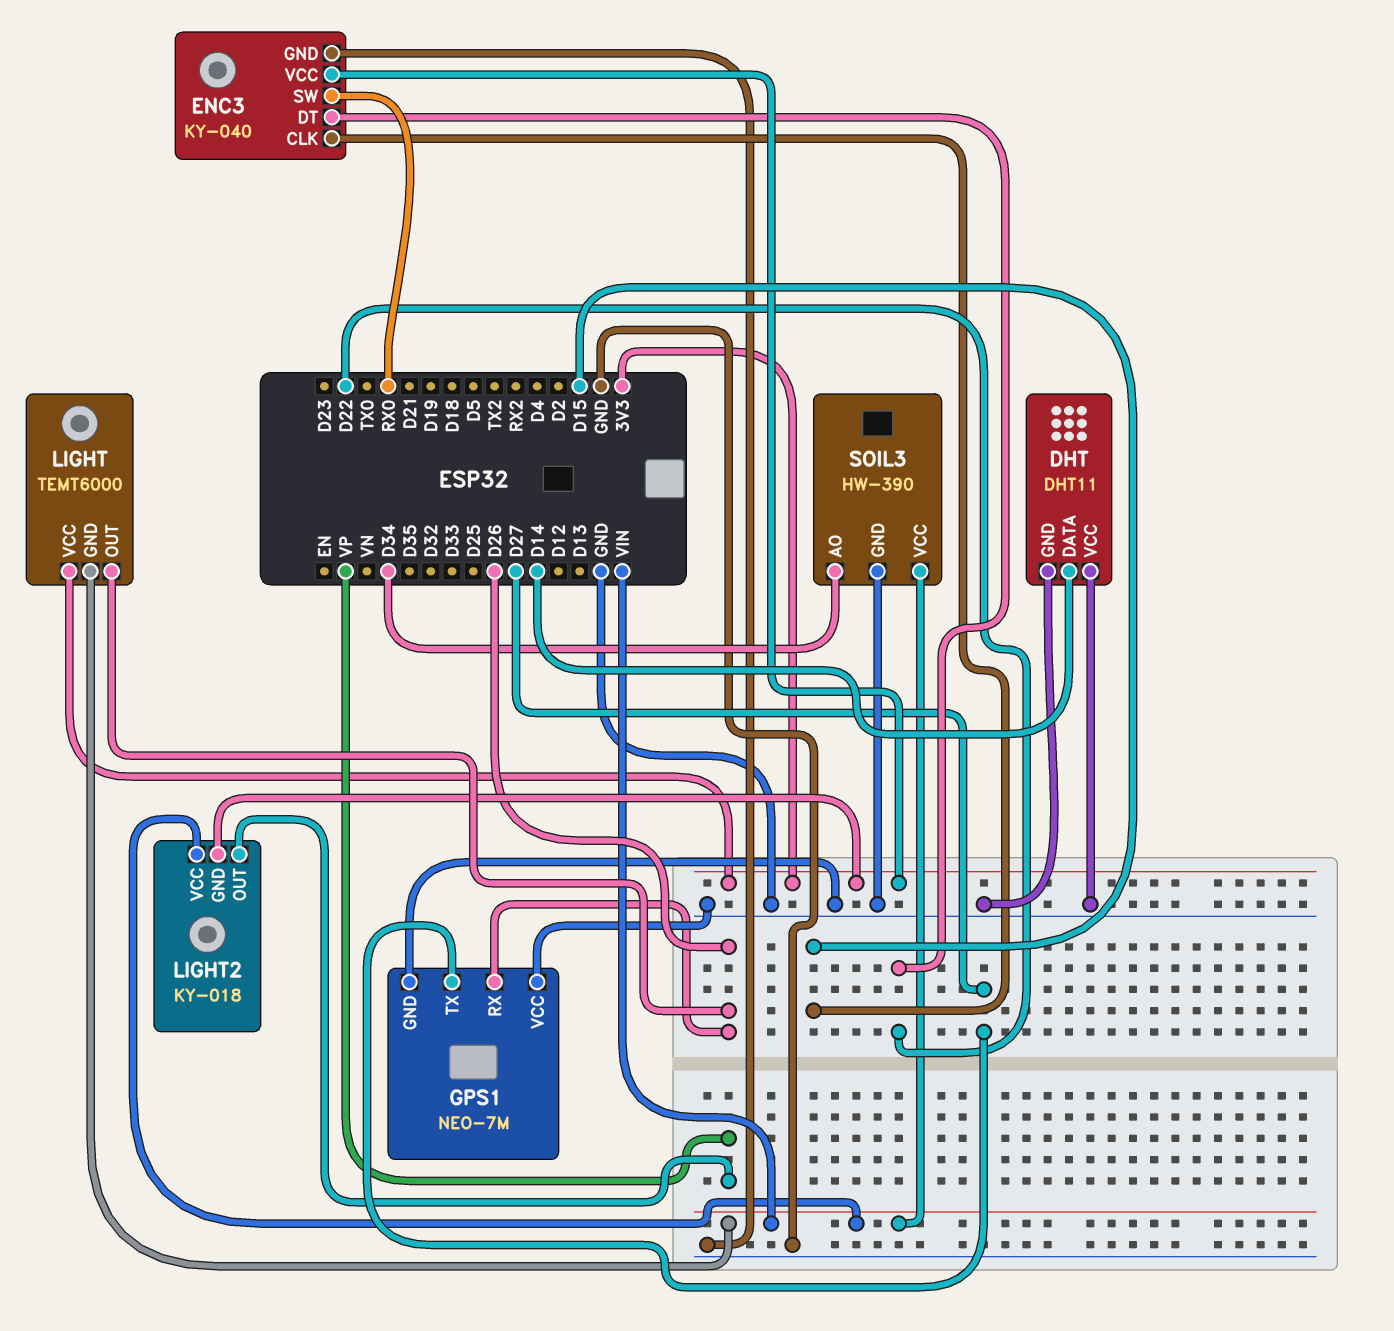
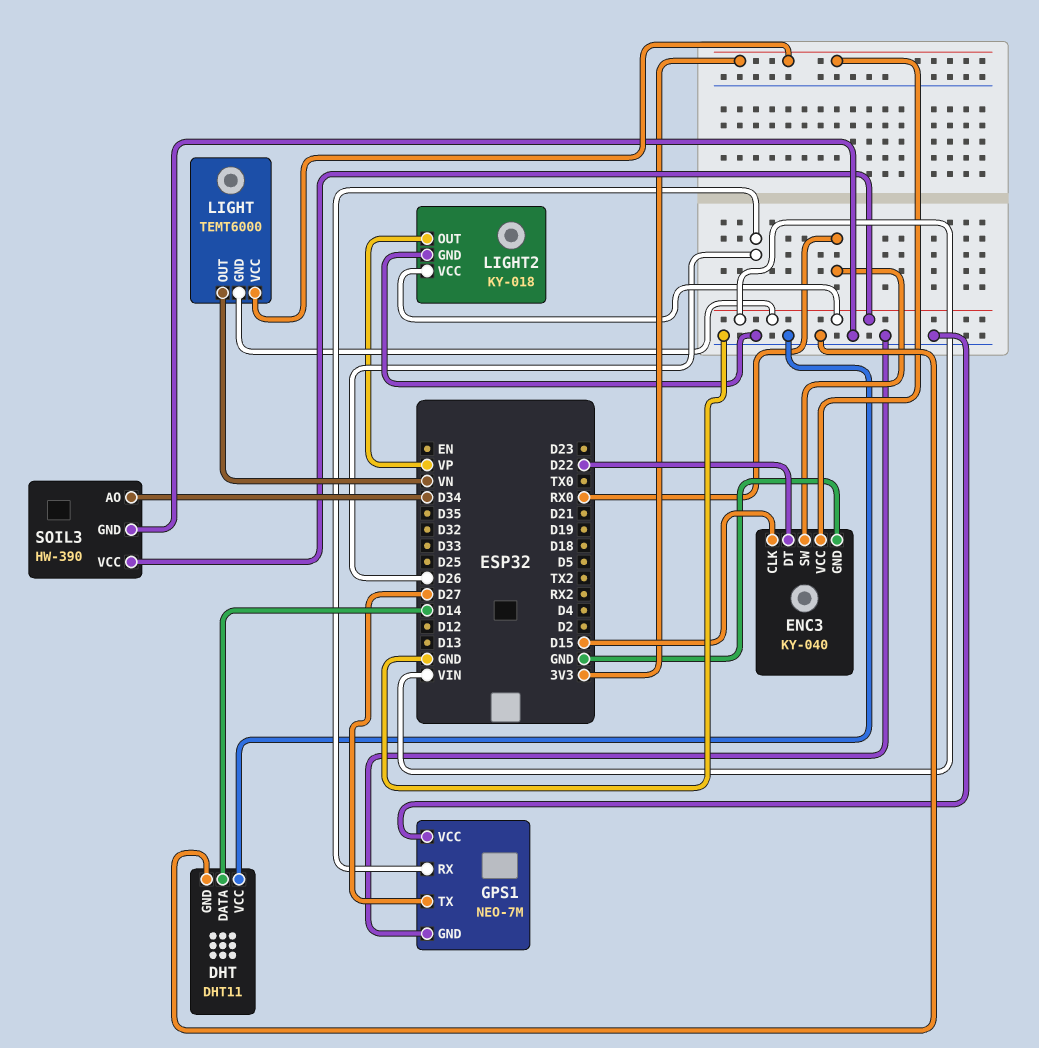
LIGHT pin OUT: D26 -> VN
LIGHT2 pin GND: 3V3 -> GND

